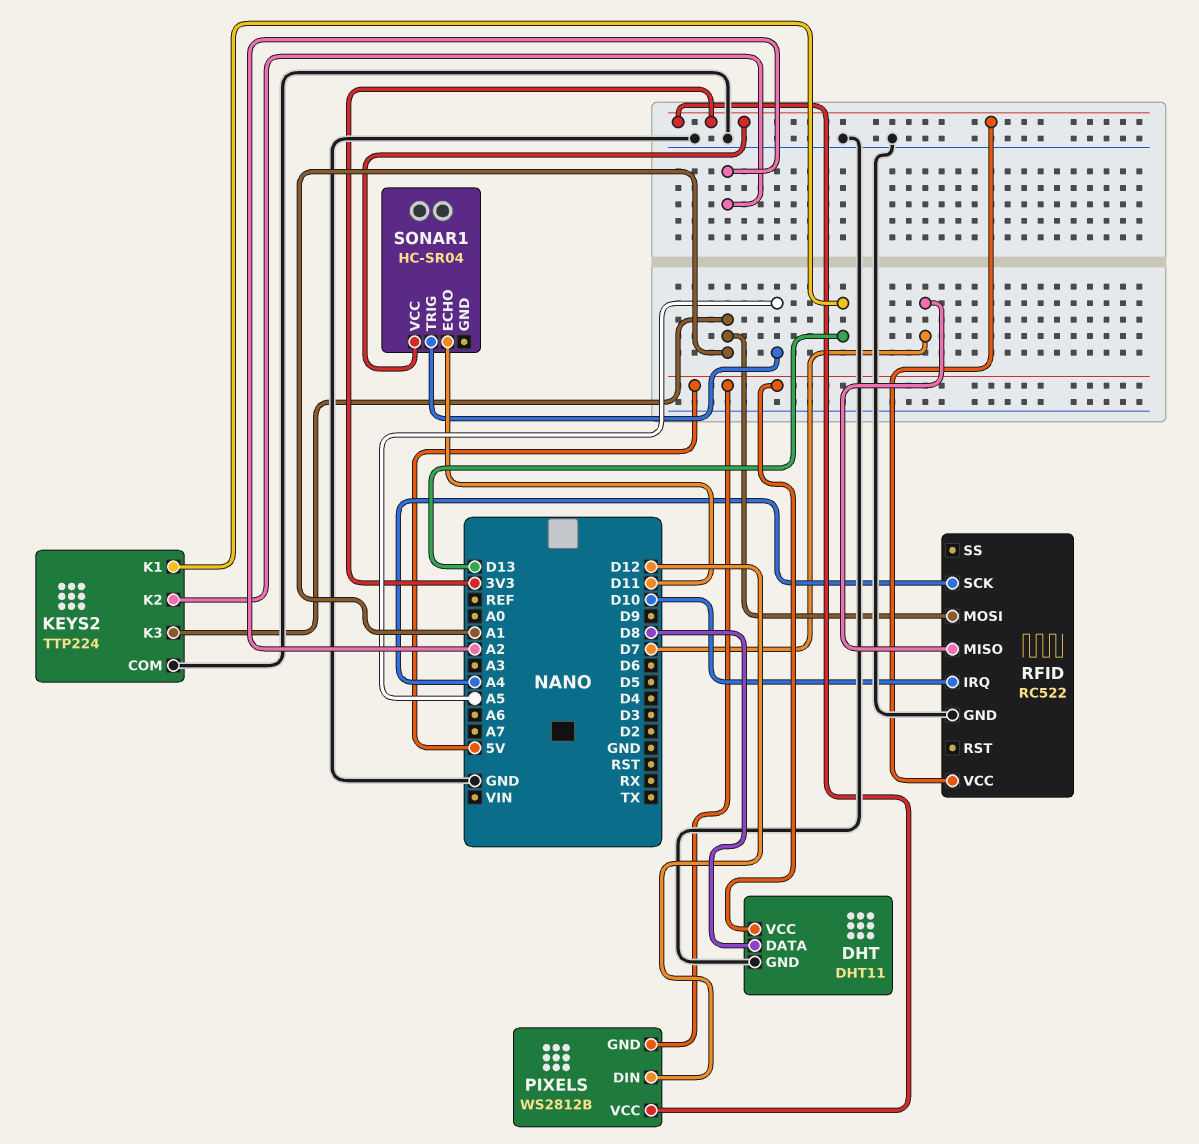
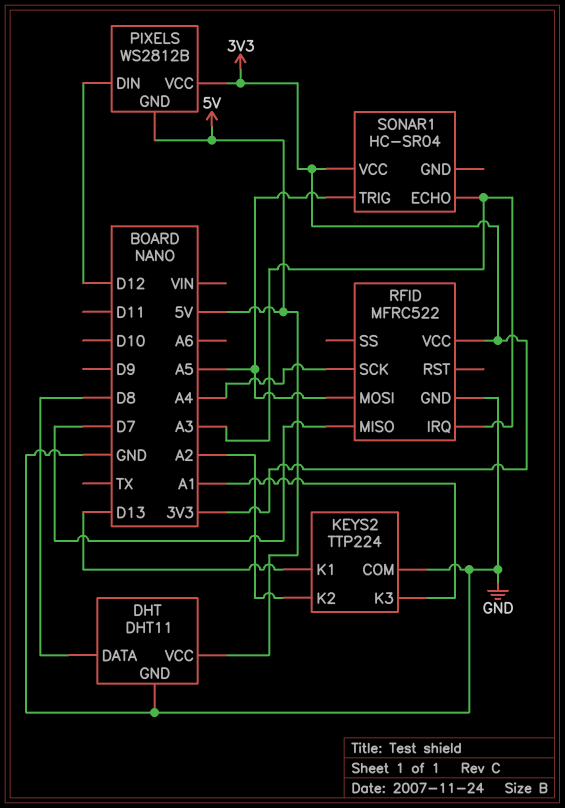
RFID: RC522 -> MFRC522
RFID pin IRQ: D10 -> A3
RFID pin MOSI: A1 -> A5
SONAR1 pin ECHO: D11 -> A3

